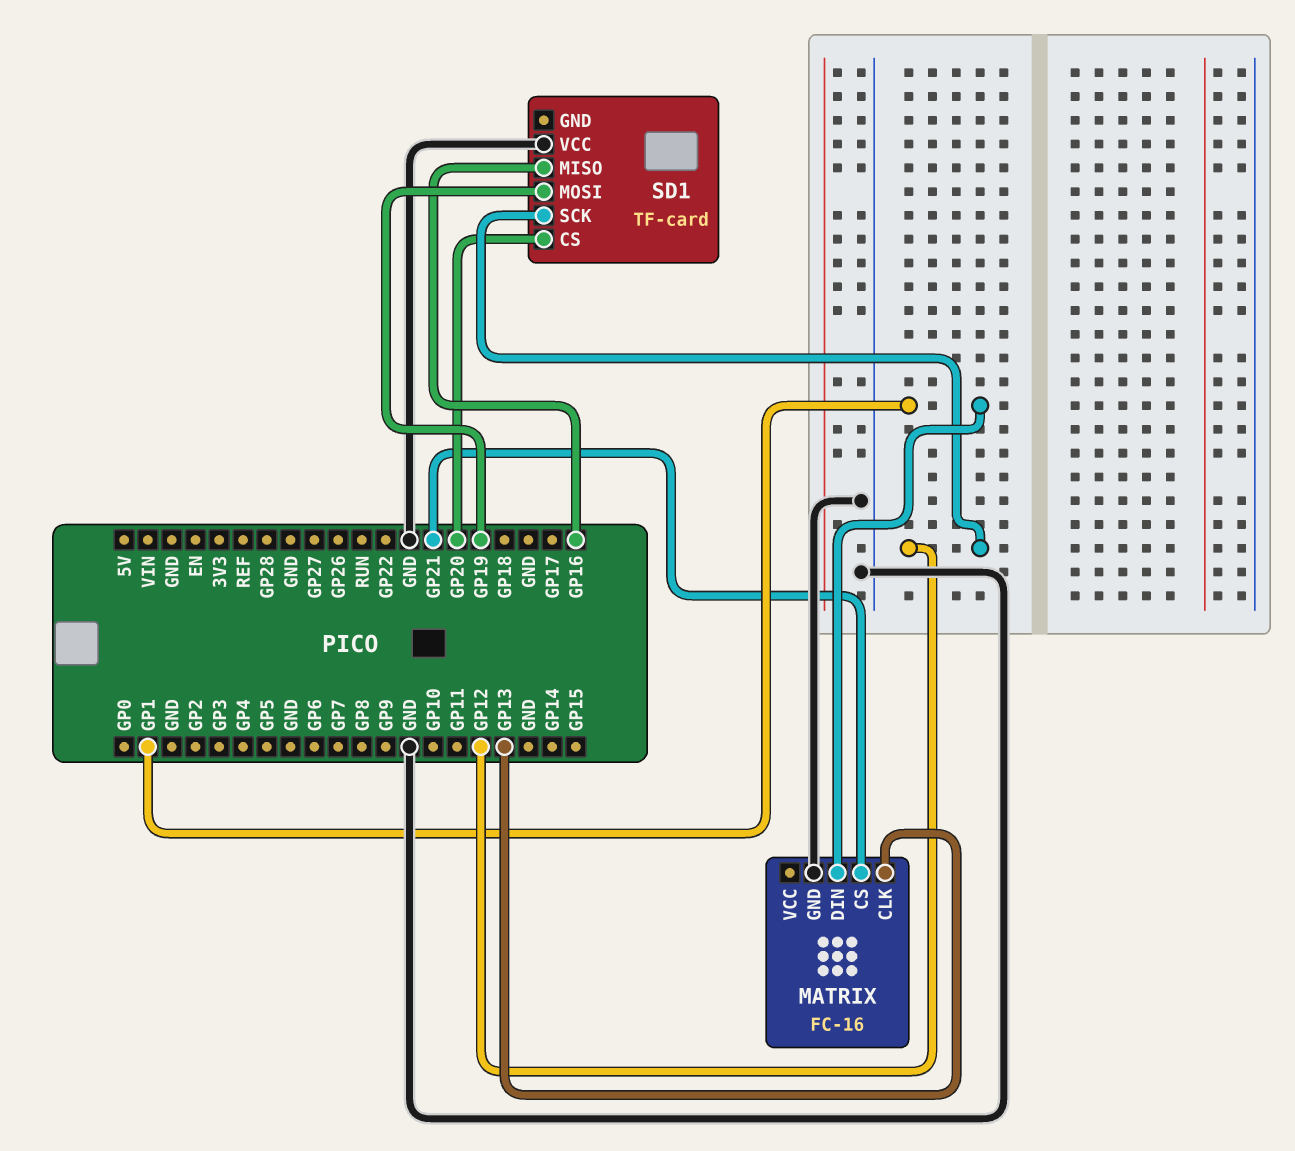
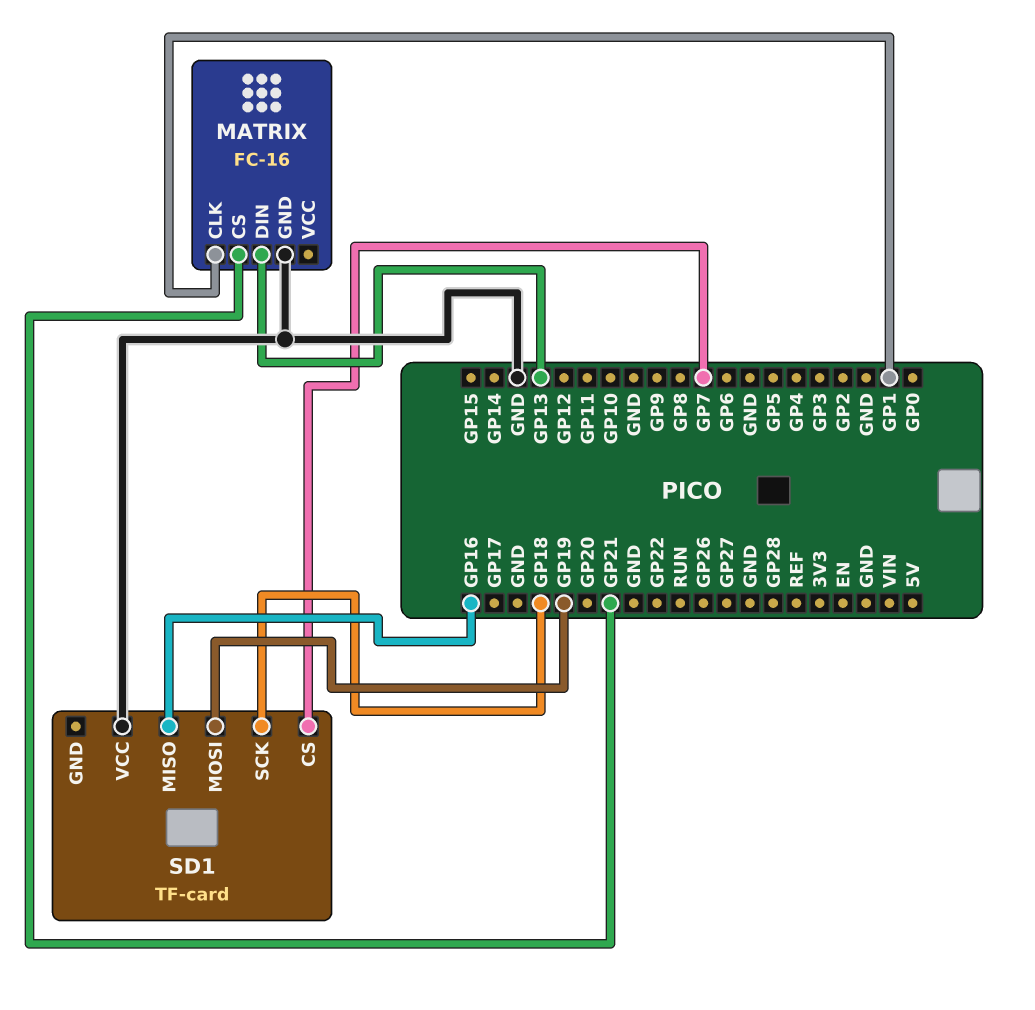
MATRIX pin CLK: GP13 -> GP1
MATRIX pin DIN: GP1 -> GP13
SD1 pin CS: GP20 -> GP7
SD1 pin SCK: GP12 -> GP18

